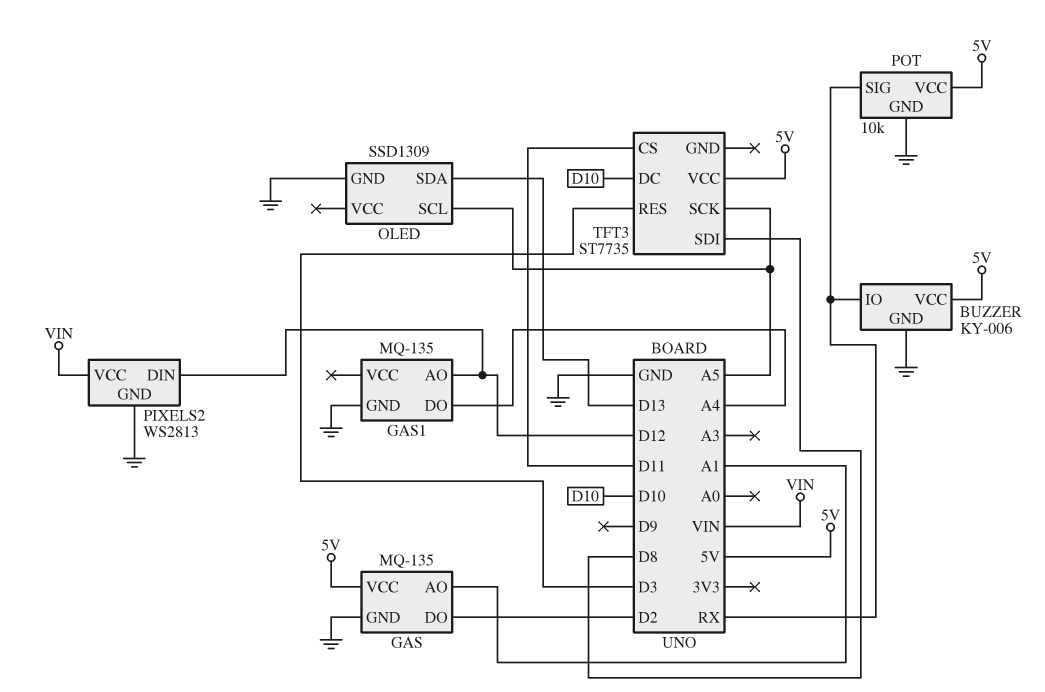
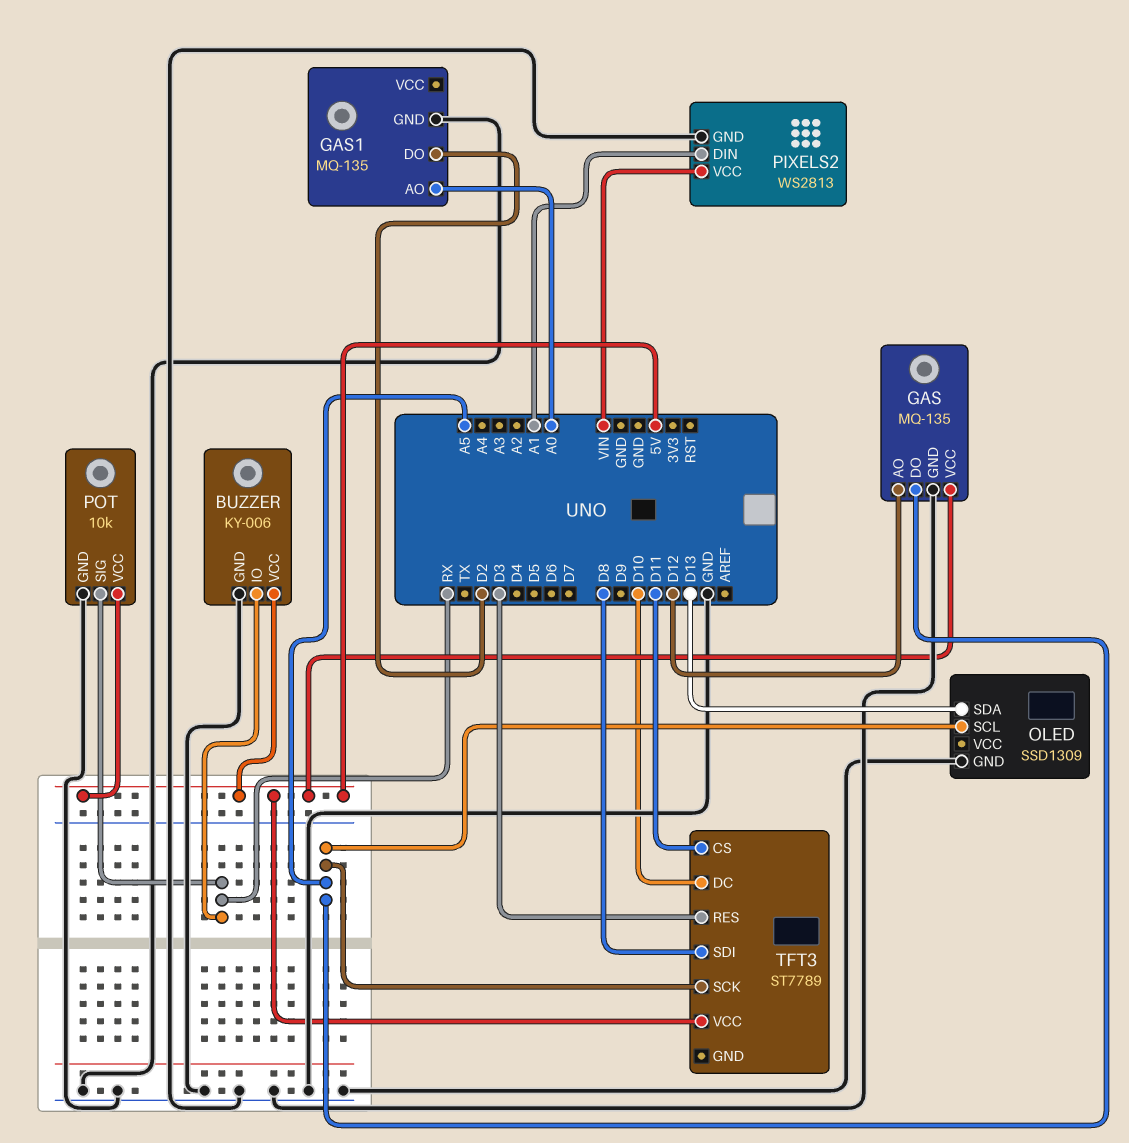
GAS pin AO: A1 -> D12
GAS pin DO: D2 -> A5
GAS1 pin AO: D12 -> A0
GAS1 pin DO: A4 -> D2
PIXELS2 pin DIN: D12 -> A1
TFT3: ST7735 -> ST7789

